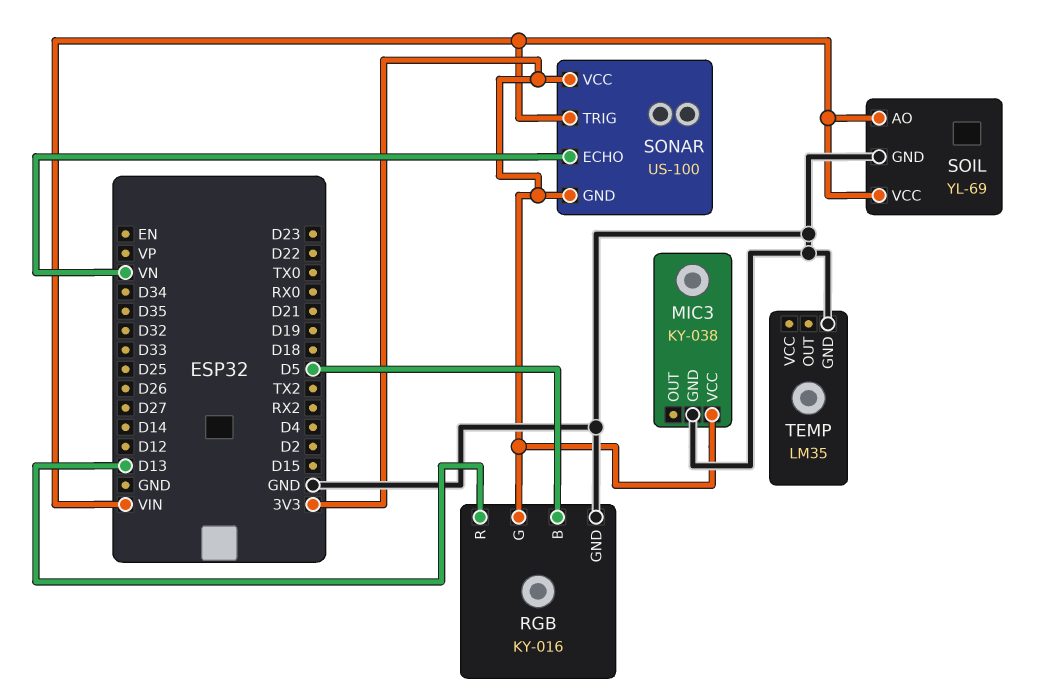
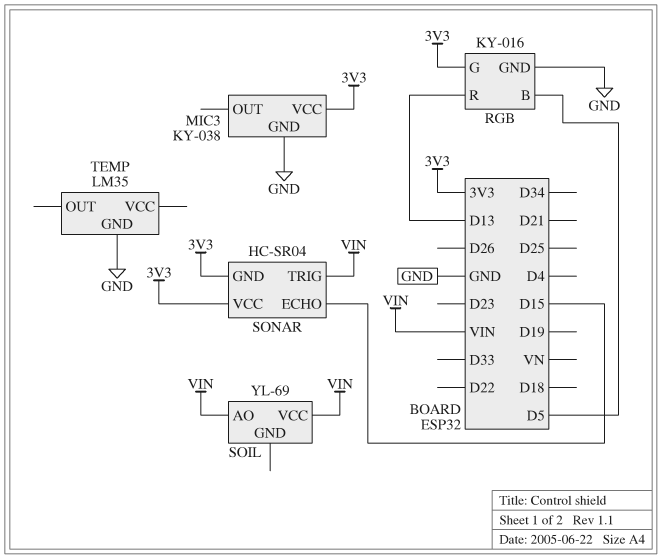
SOIL pin GND: GND -> none
SONAR: US-100 -> HC-SR04
SONAR pin ECHO: VN -> D15

